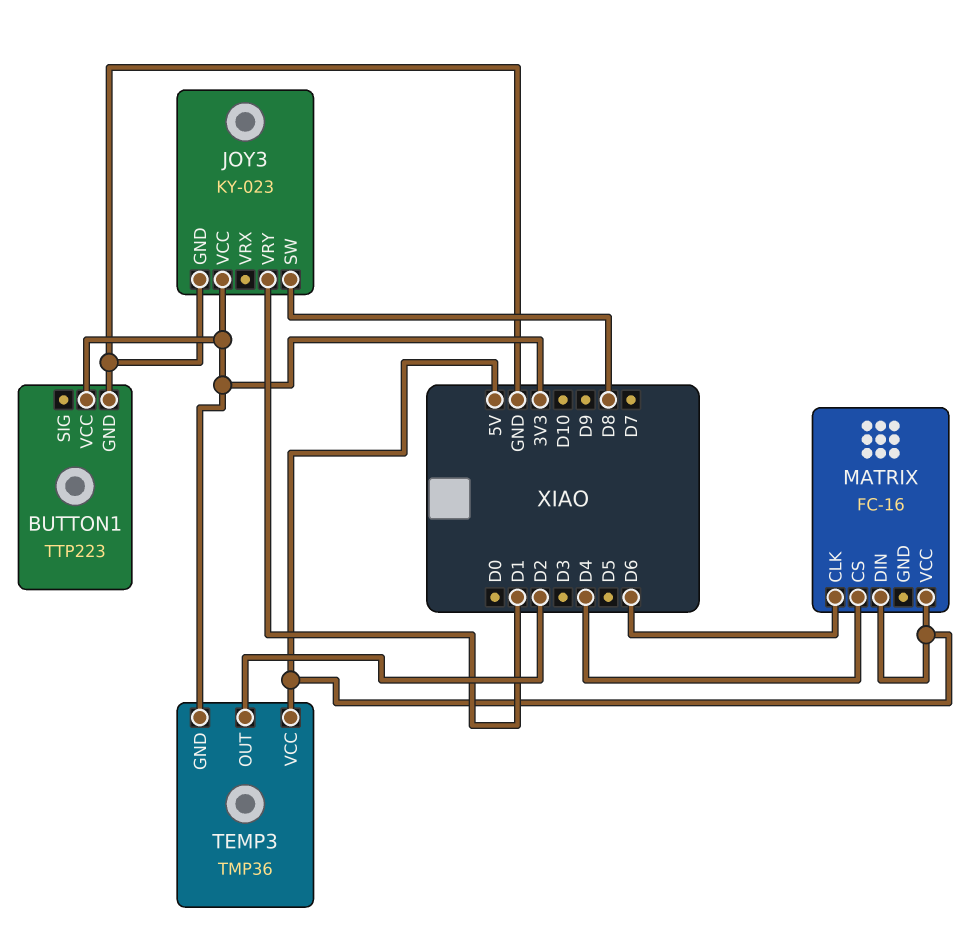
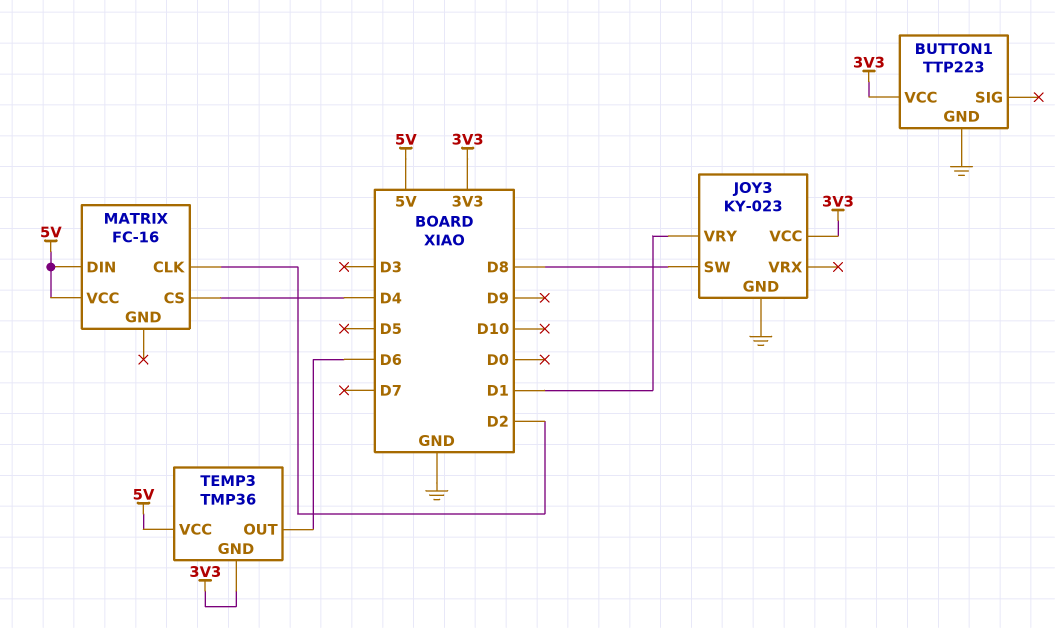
MATRIX pin CLK: D6 -> D2
TEMP3 pin OUT: D2 -> D6

